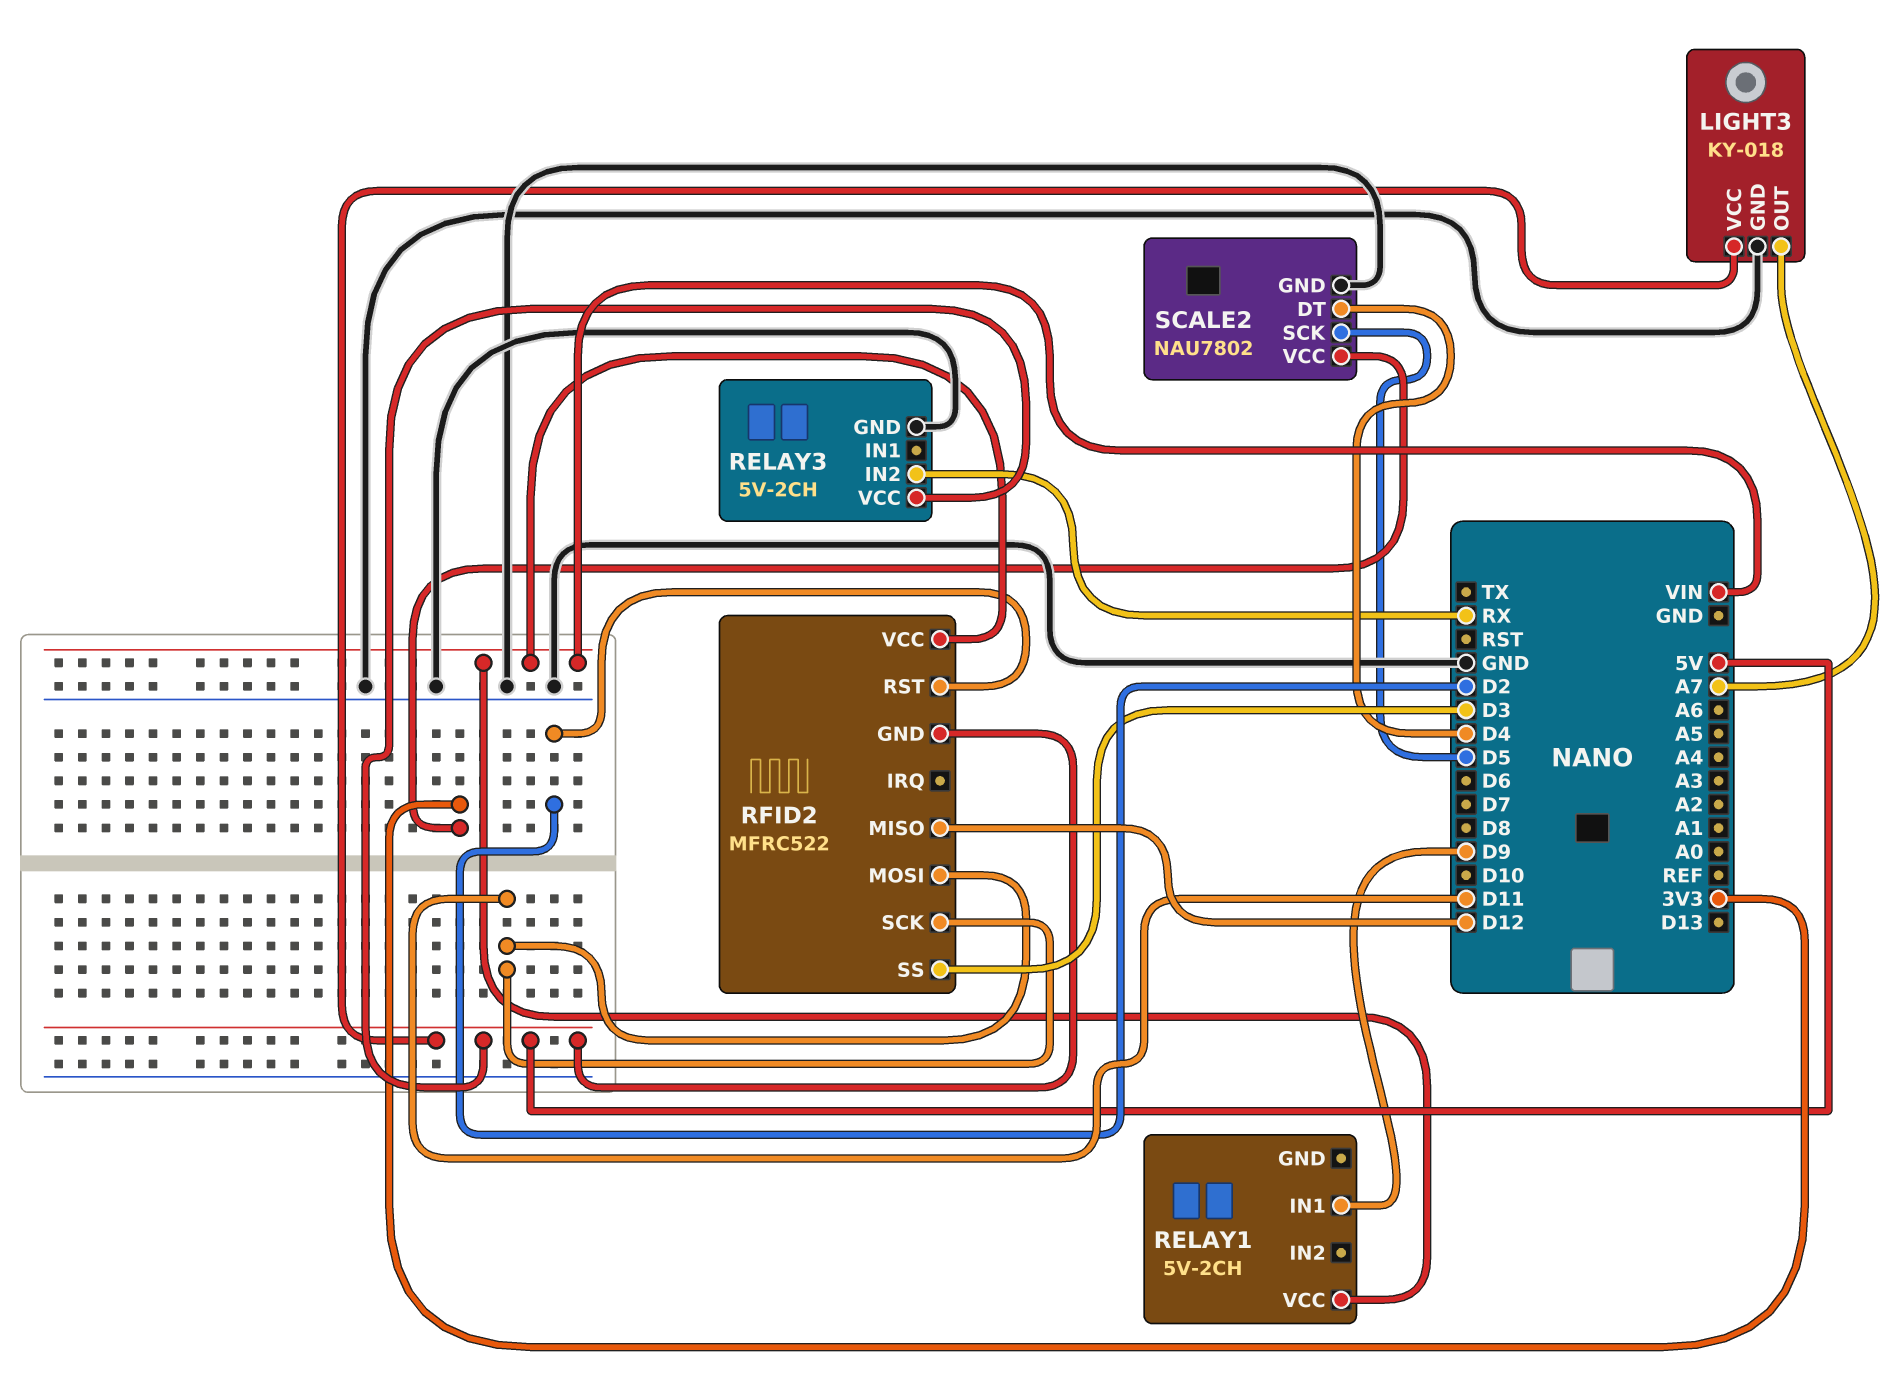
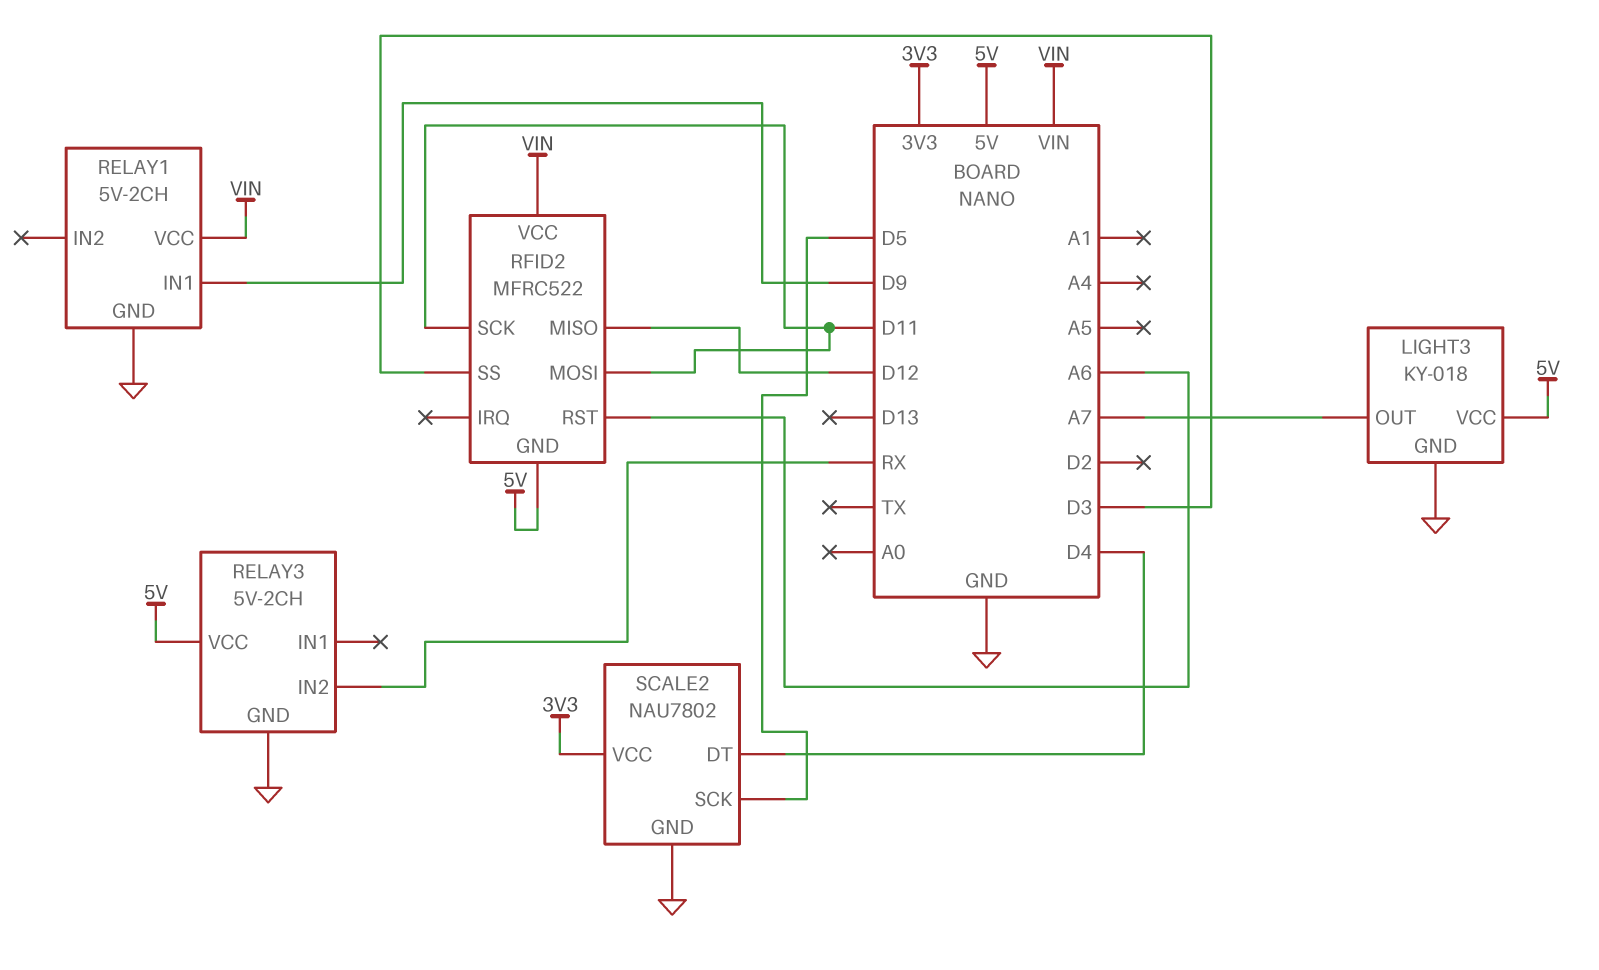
RELAY1 pin GND: none -> GND
RFID2 pin RST: D2 -> A6

